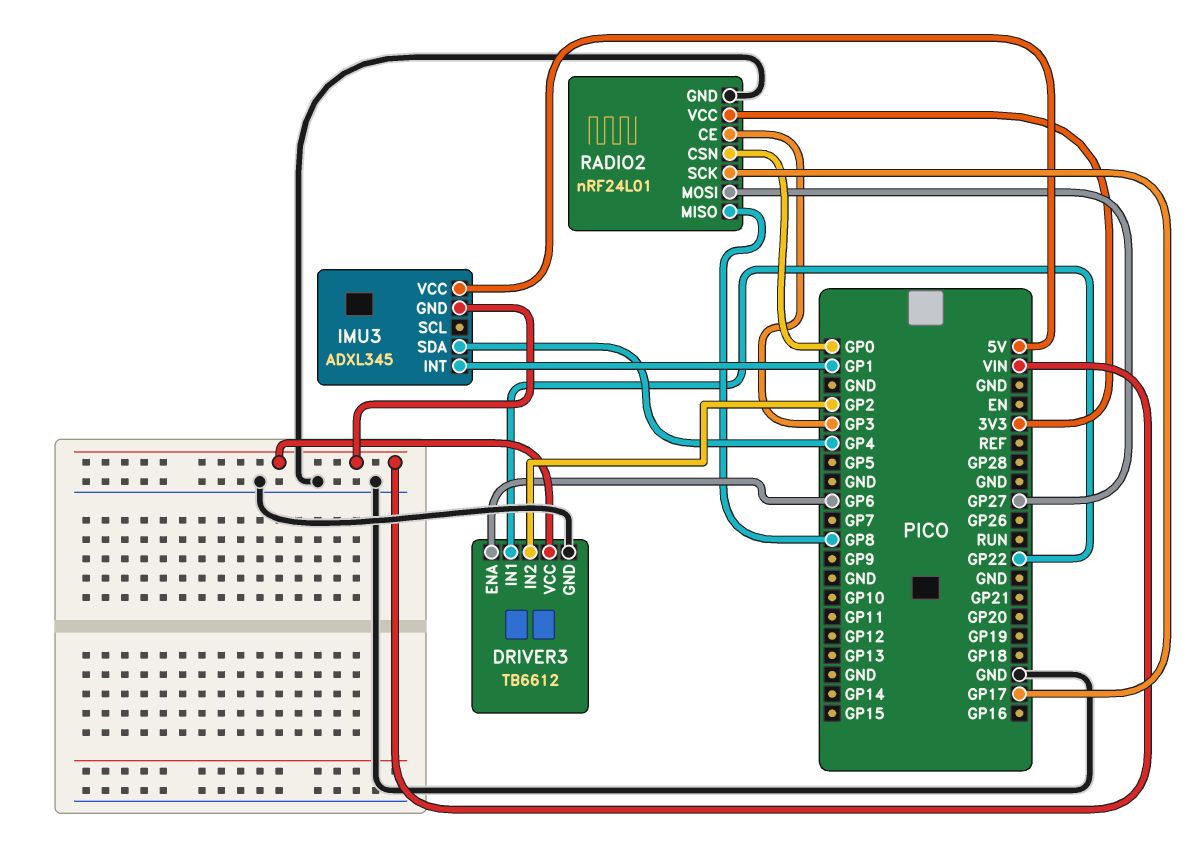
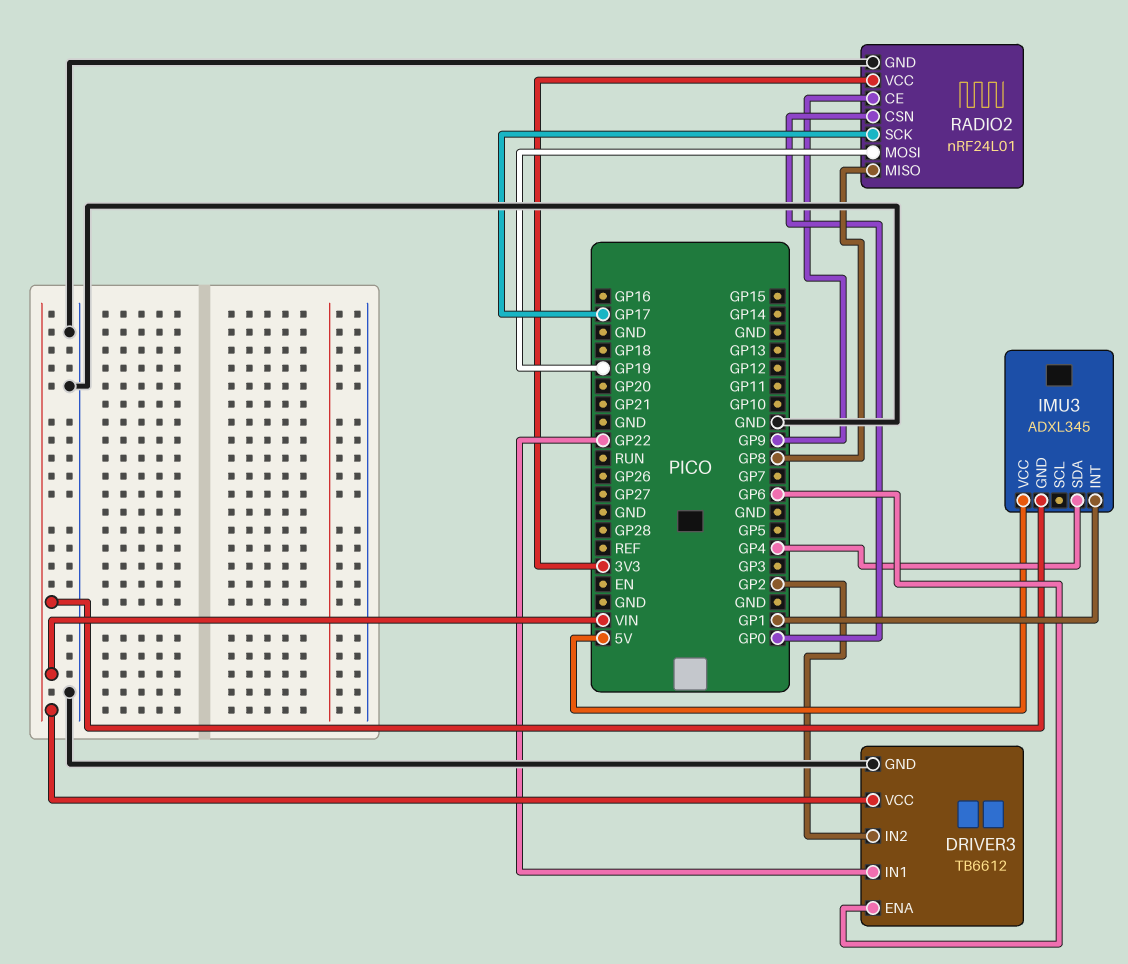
RADIO2 pin CE: GP3 -> GP9
RADIO2 pin MOSI: GP27 -> GP19

